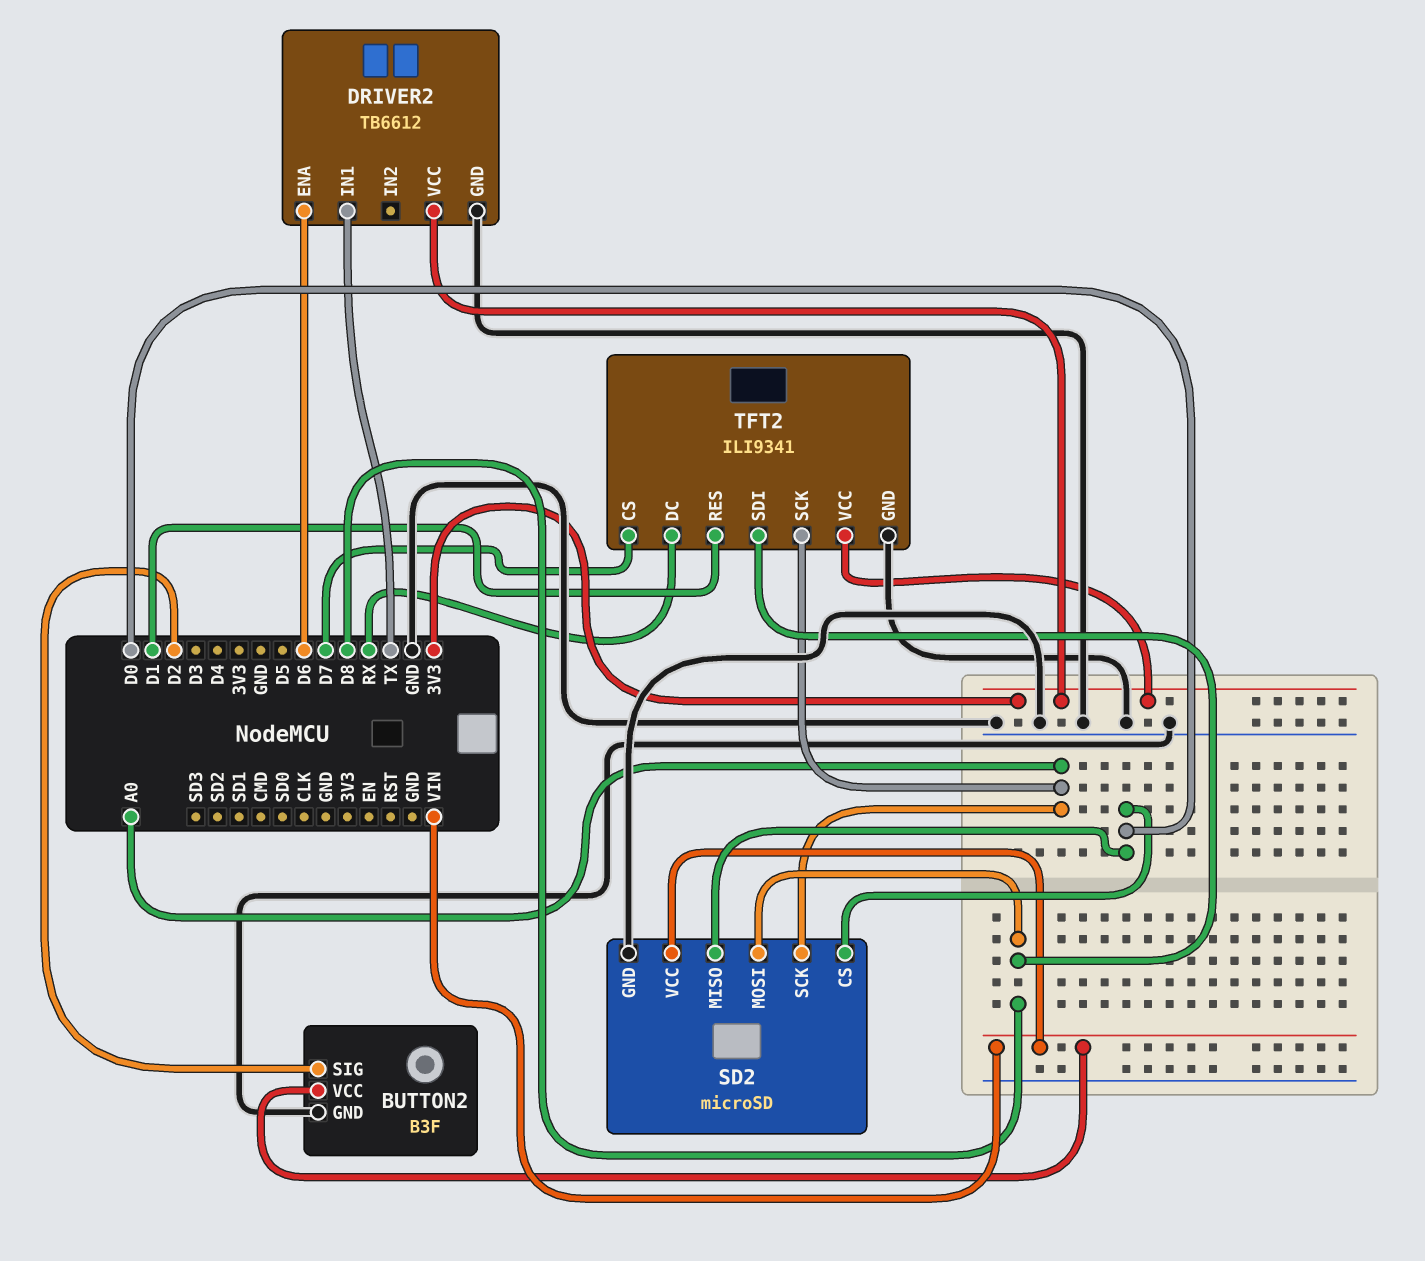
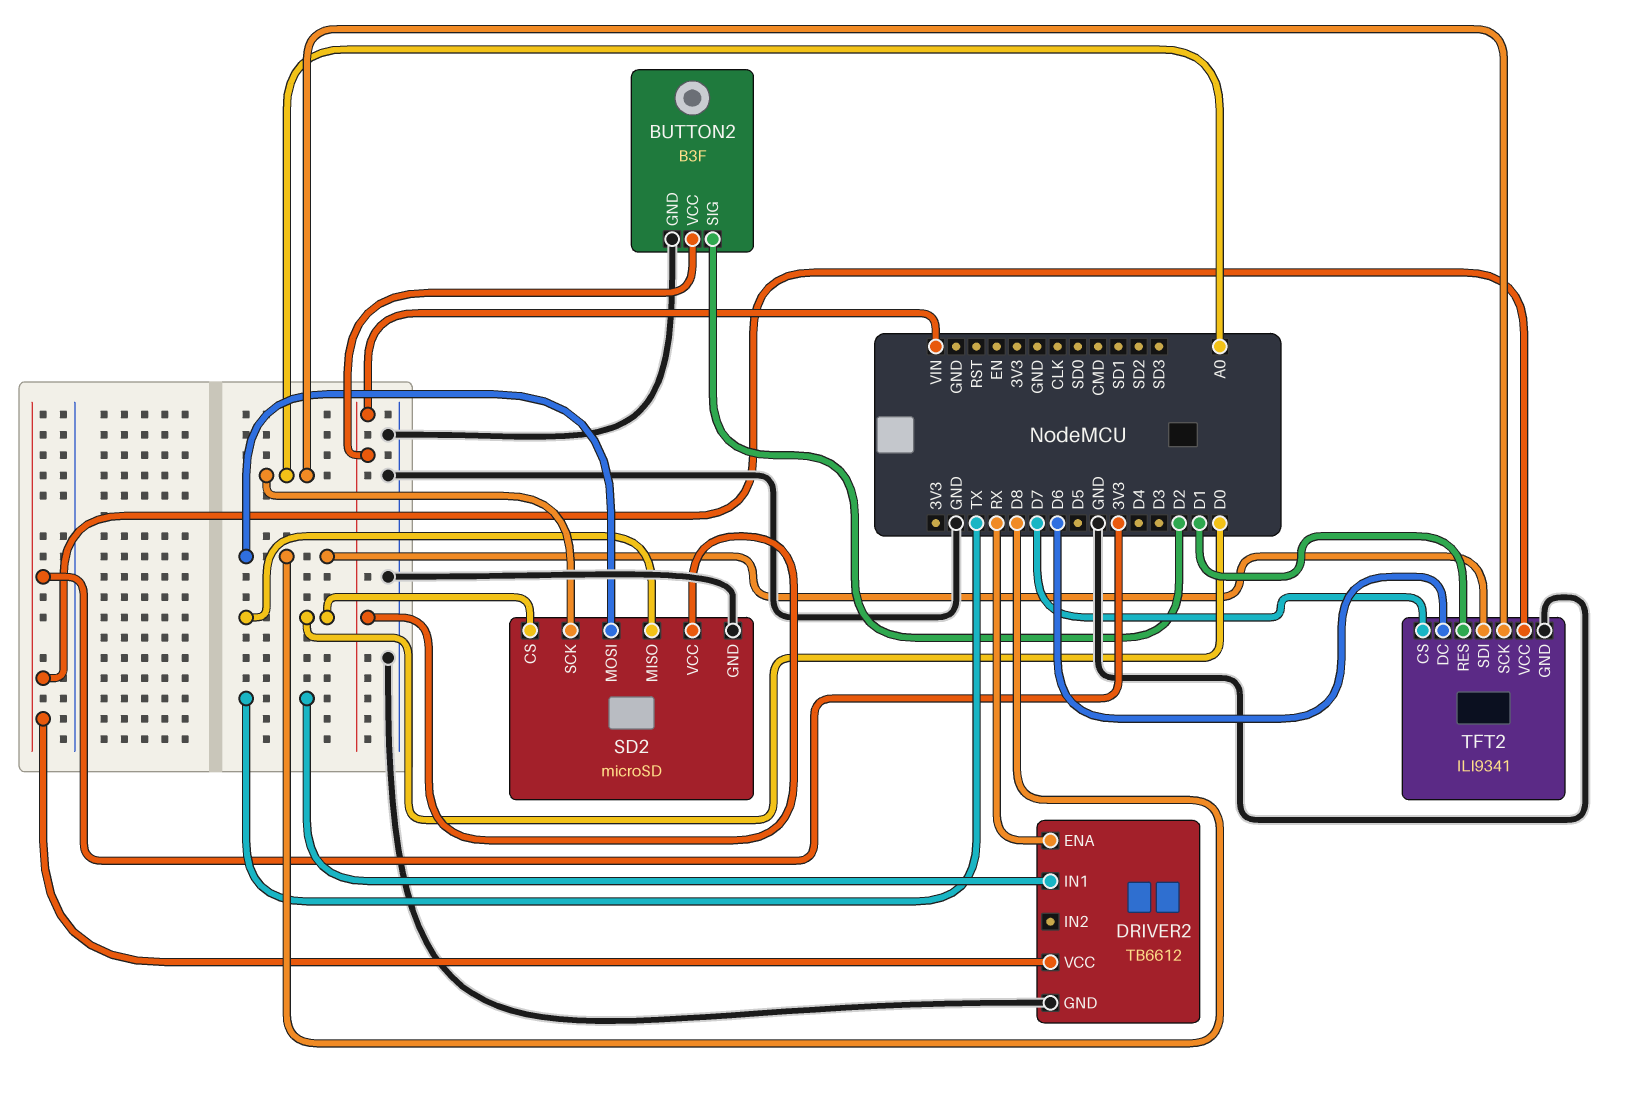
DRIVER2 pin ENA: D6 -> RX
TFT2 pin DC: RX -> D6

